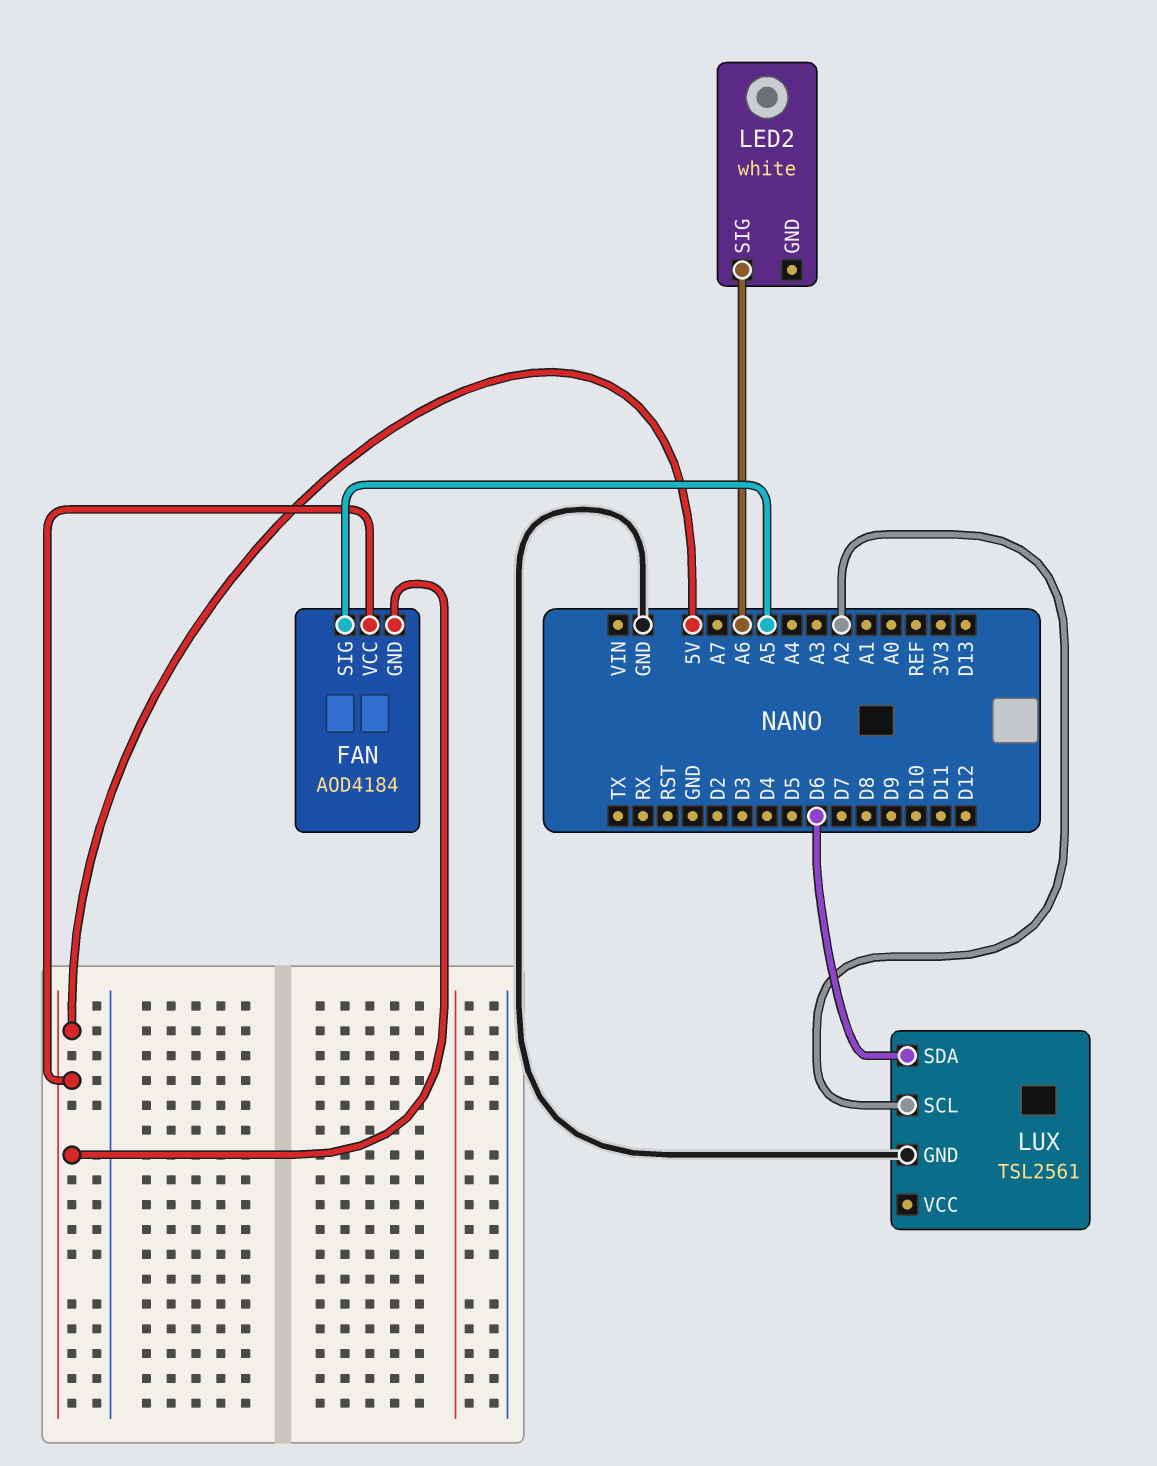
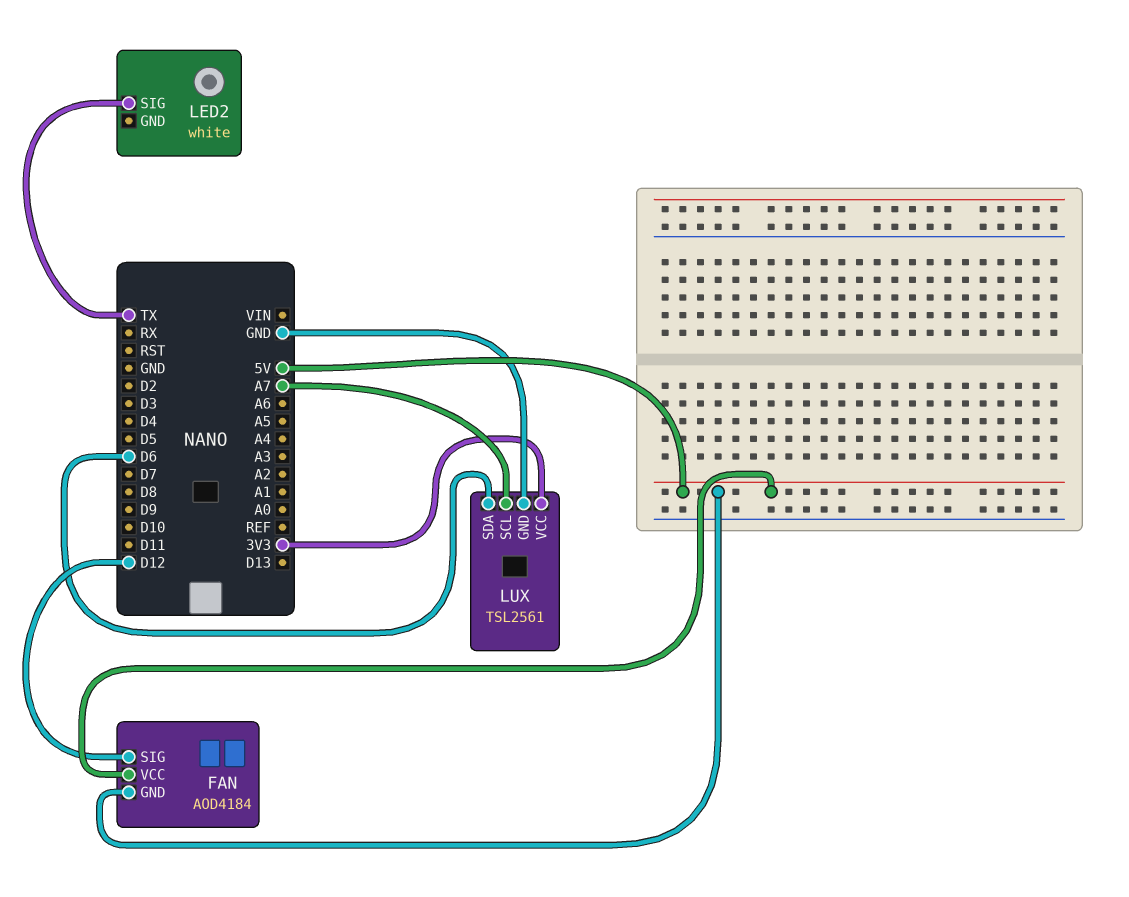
FAN pin SIG: A5 -> D12
LED2 pin SIG: A6 -> TX
LUX pin SCL: A2 -> A7
LUX pin VCC: none -> 3V3

